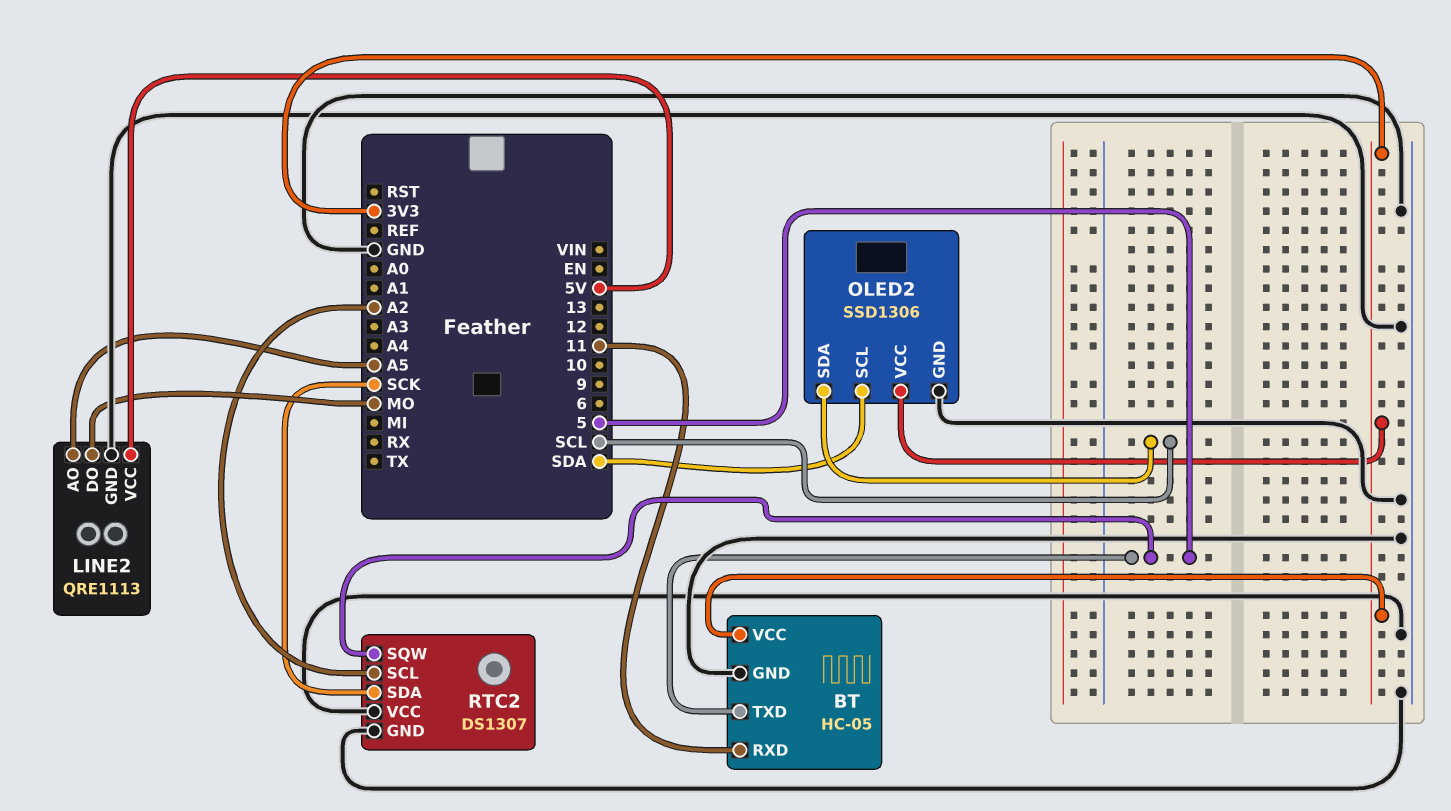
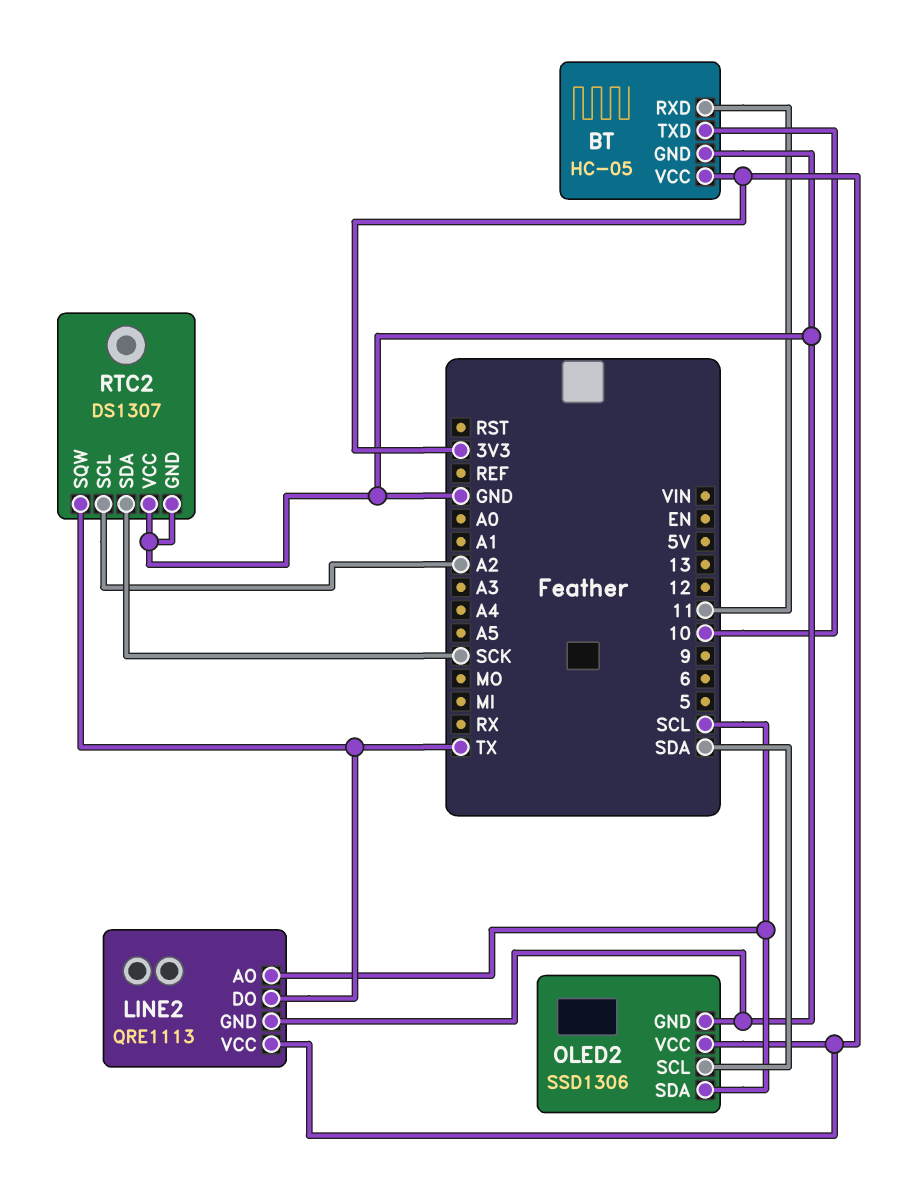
BT pin TXD: 5 -> 10
LINE2 pin AO: A5 -> SCL
LINE2 pin DO: MO -> TX
LINE2 pin VCC: 5V -> 3V3
RTC2 pin SQW: 5 -> TX

